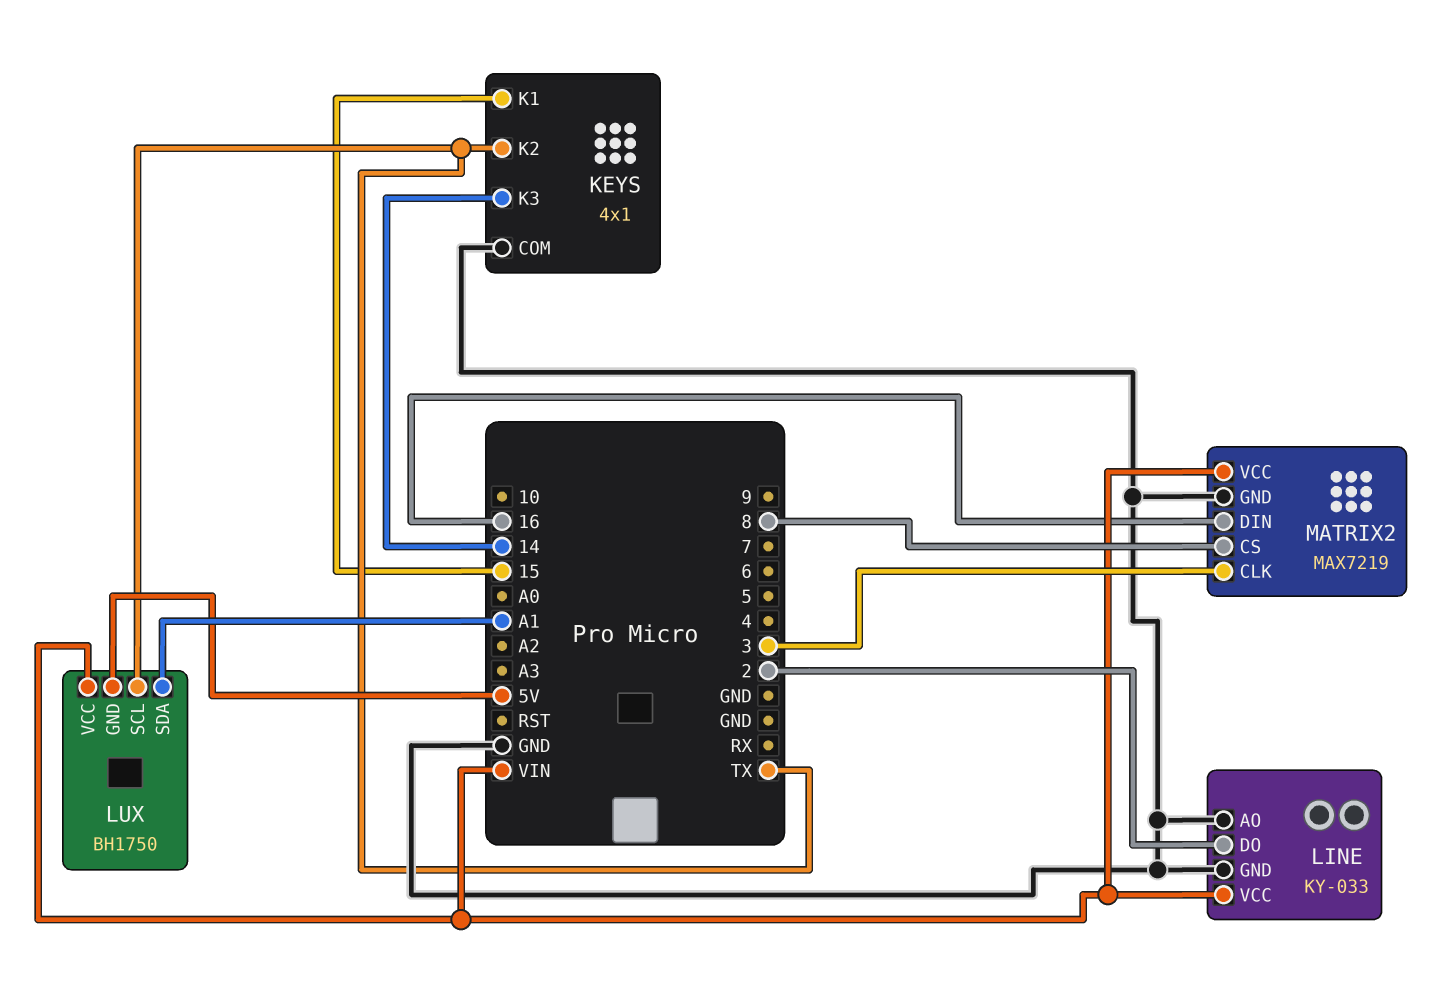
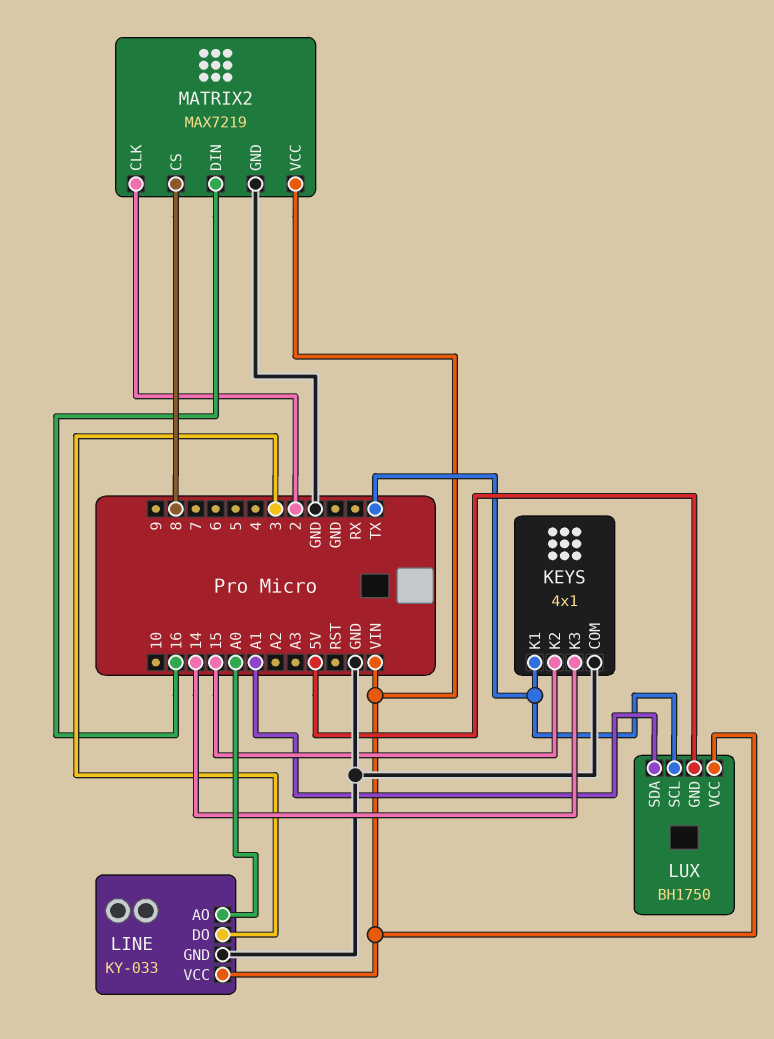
KEYS pin K1: 15 -> TX
KEYS pin K2: TX -> 15
LINE pin AO: GND -> A0
LINE pin DO: 2 -> 3
MATRIX2 pin CLK: 3 -> 2

